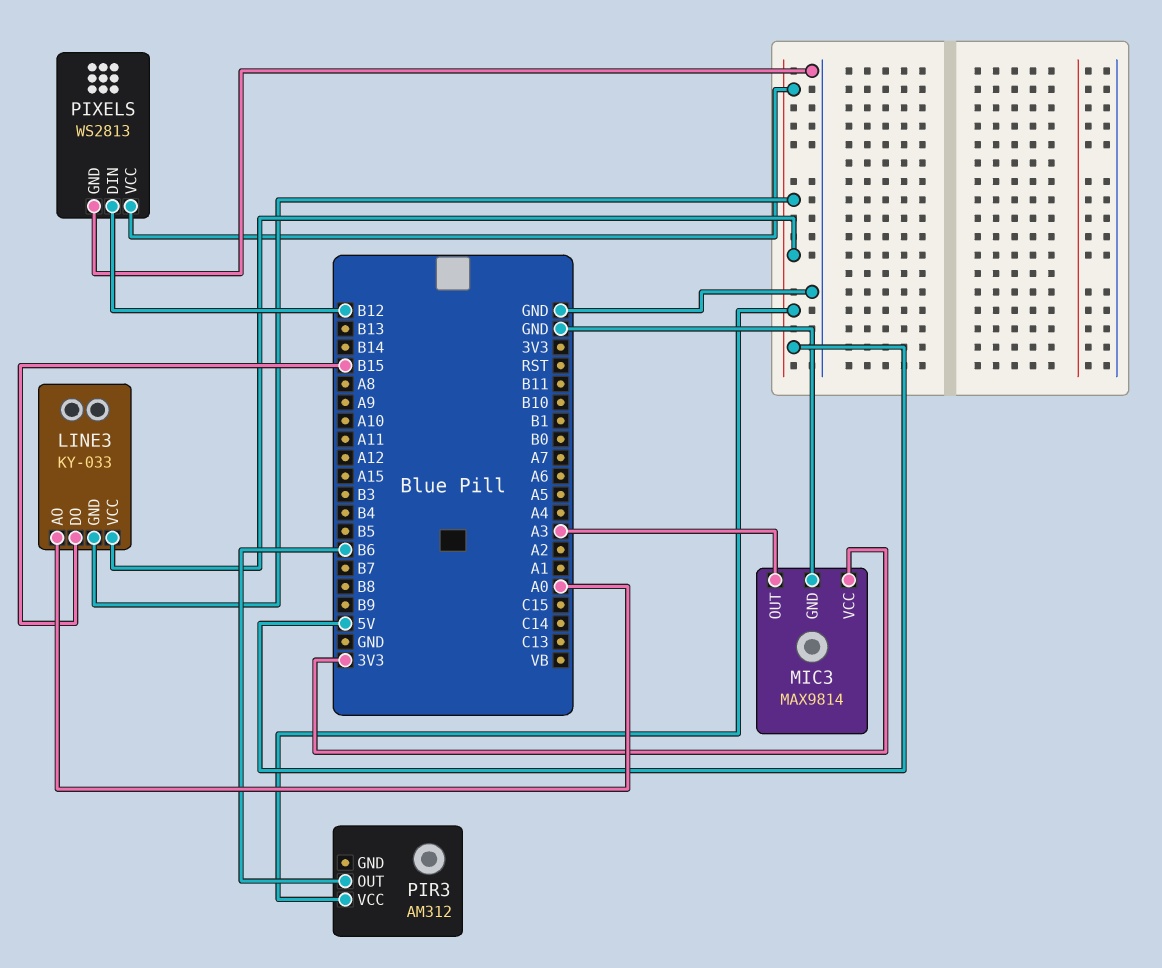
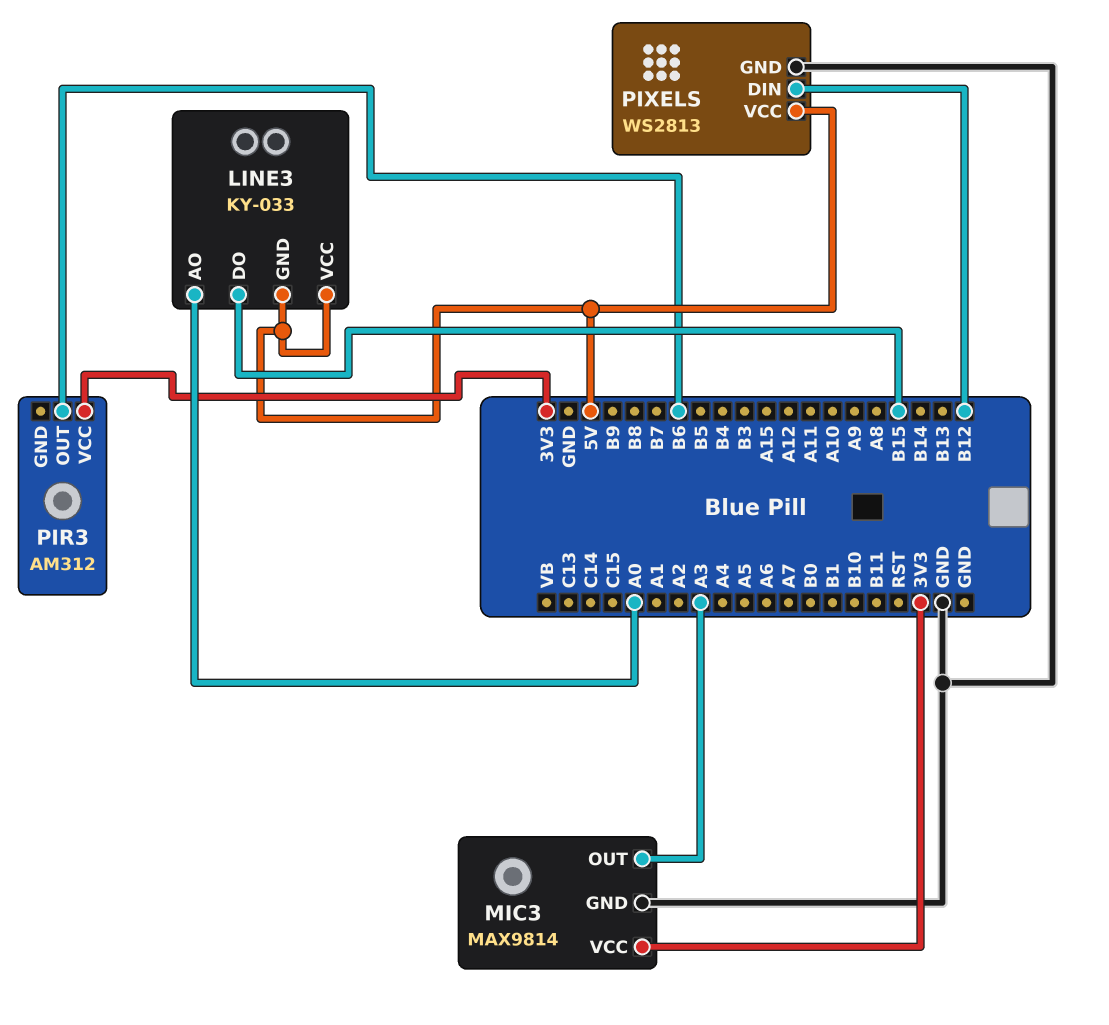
PIR3 pin VCC: 5V -> 3V3

